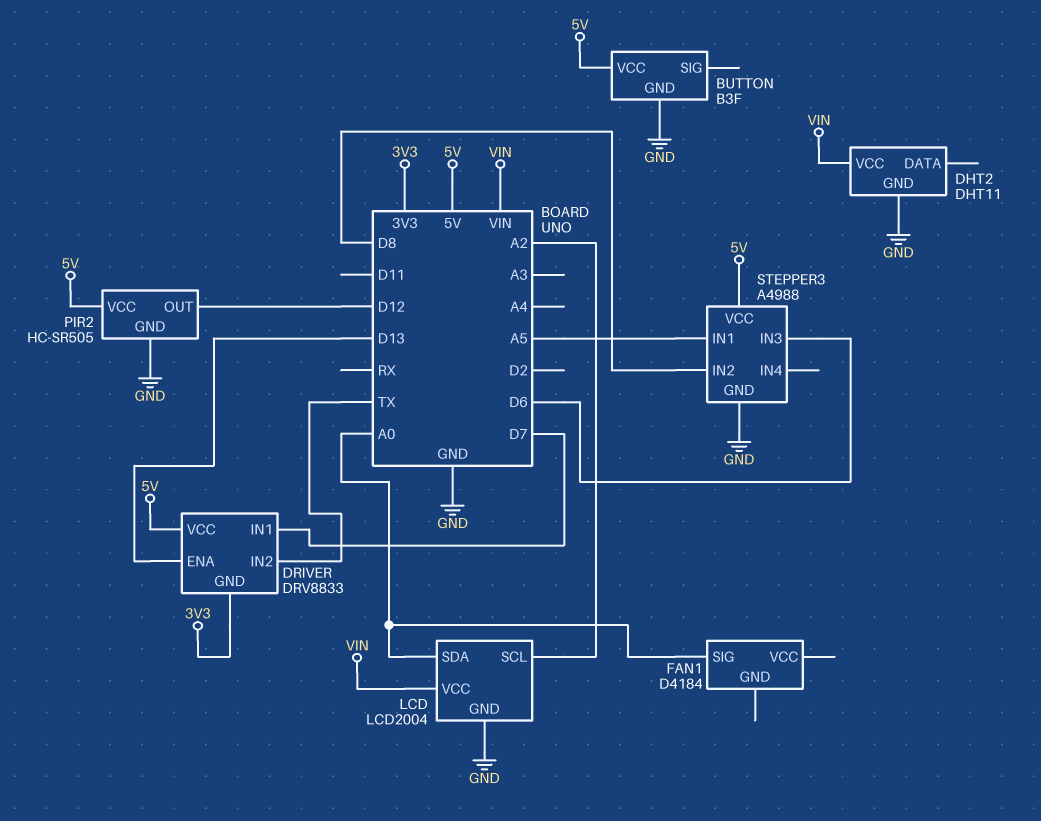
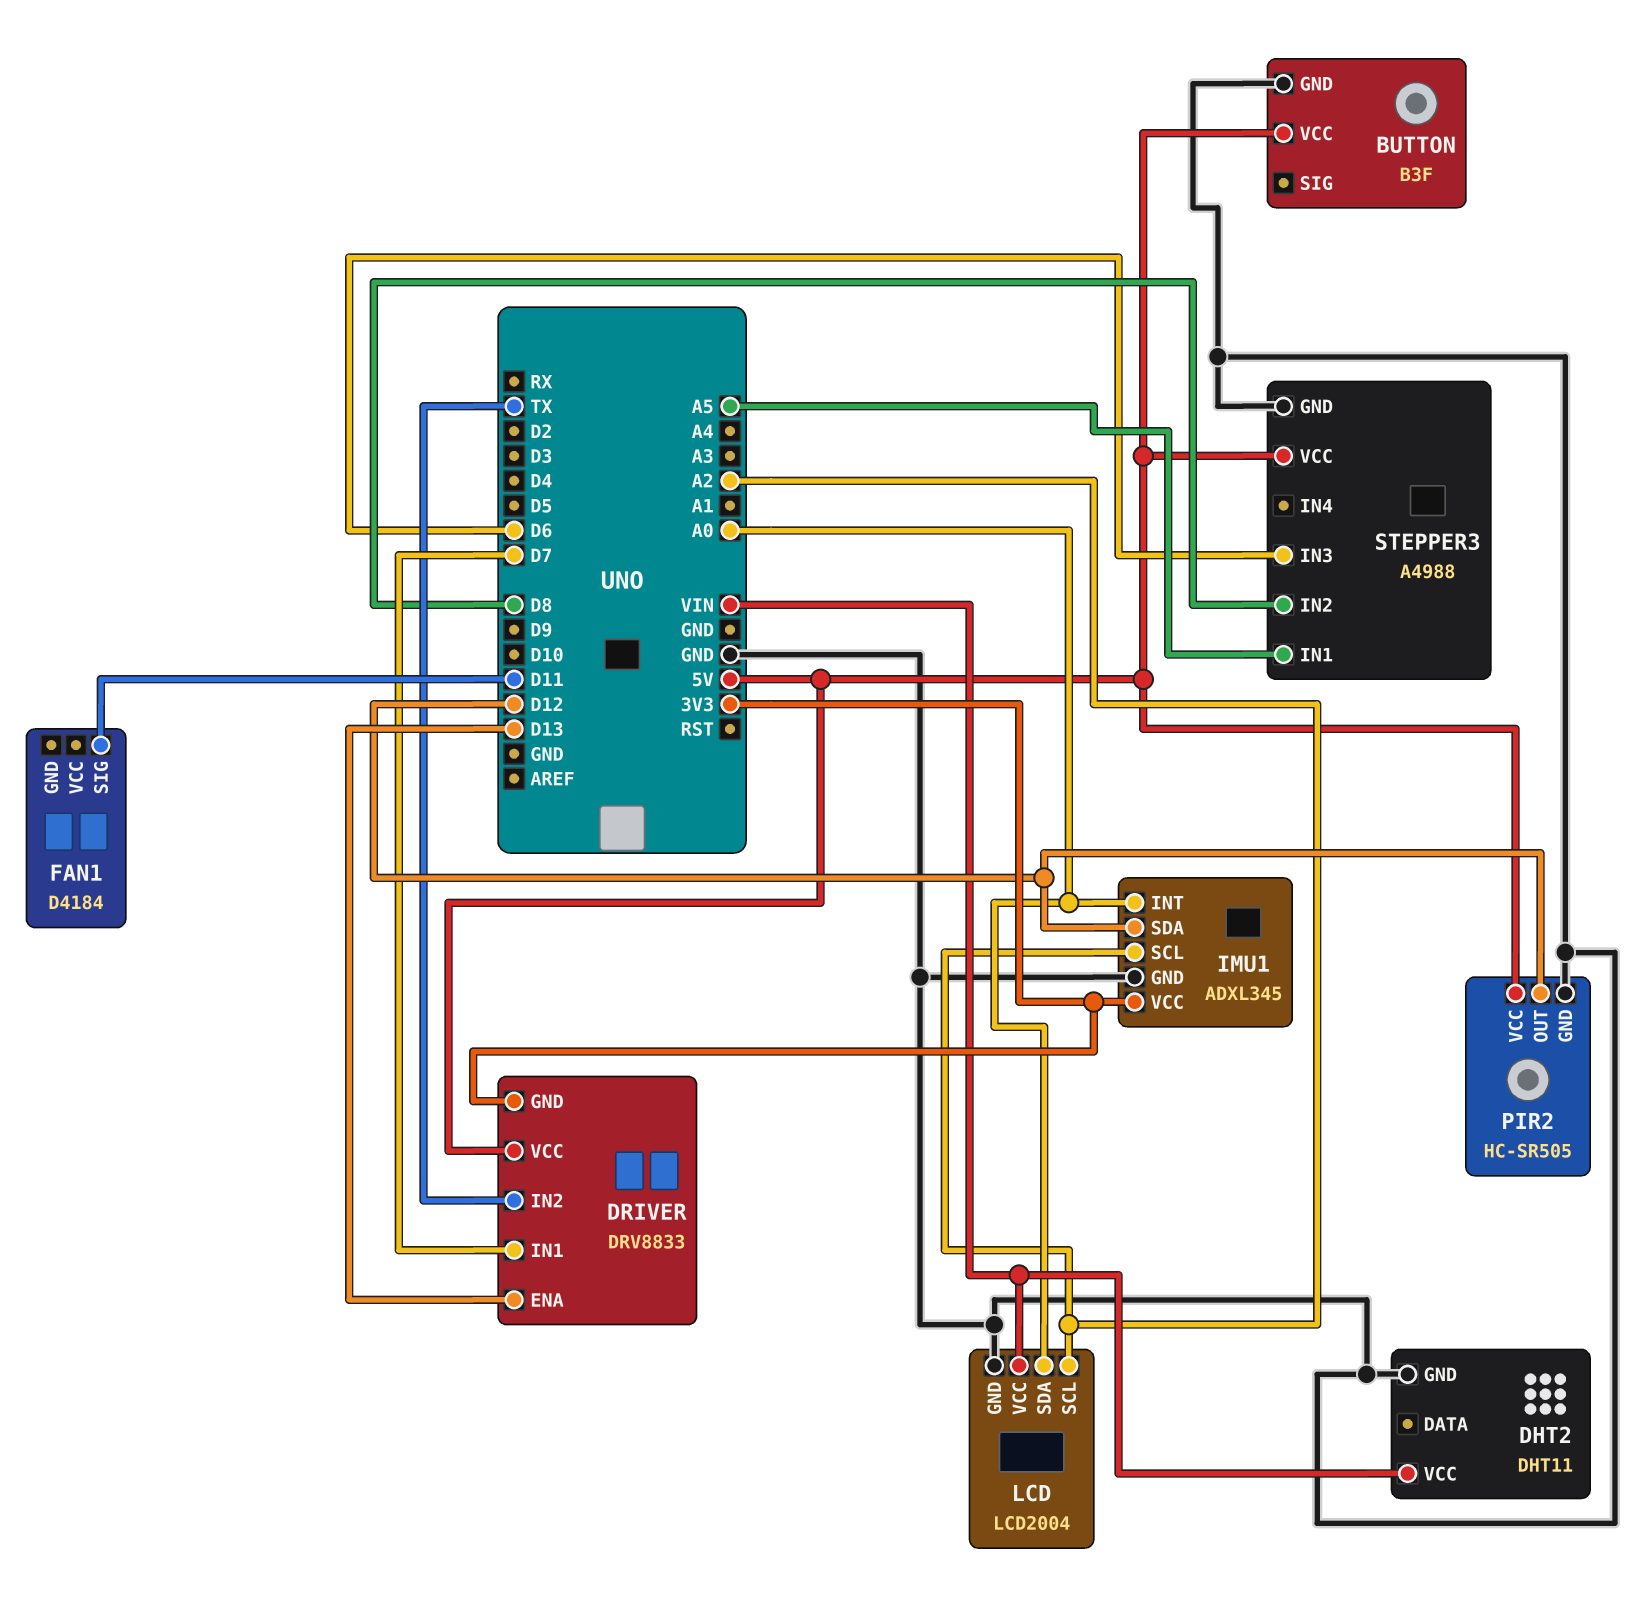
FAN1 pin SIG: A0 -> D11
IMU1: none -> ADXL345
IMU1 pin GND: none -> GND
IMU1 pin INT: none -> A0
IMU1 pin SCL: none -> A2
IMU1 pin SDA: none -> D12
IMU1 pin VCC: none -> 3V3

